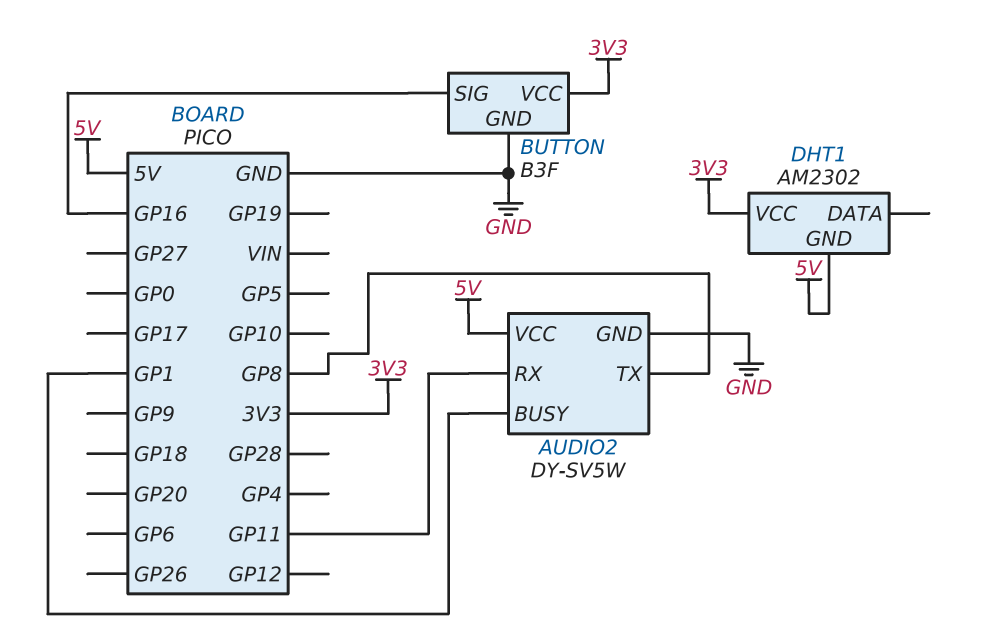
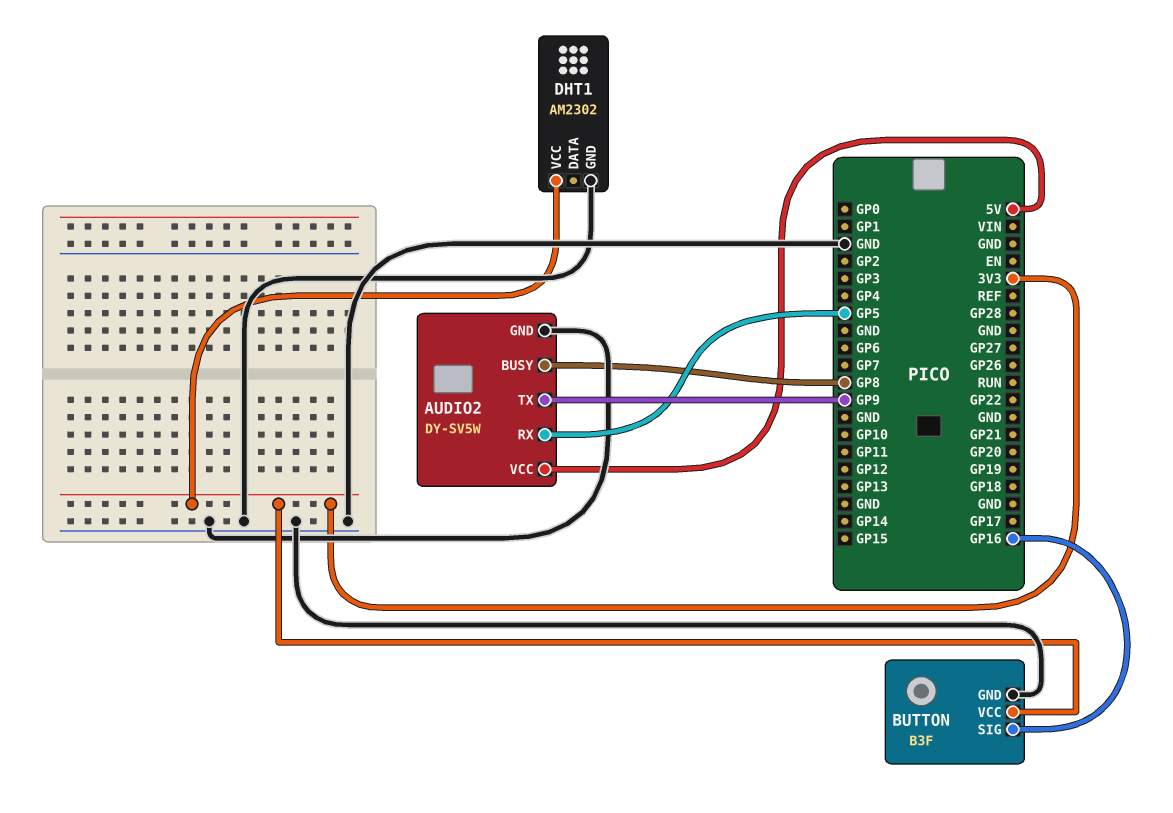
AUDIO2 pin BUSY: GP1 -> GP8
AUDIO2 pin RX: GP11 -> GP5
AUDIO2 pin TX: GP8 -> GP9
DHT1 pin GND: 5V -> GND

